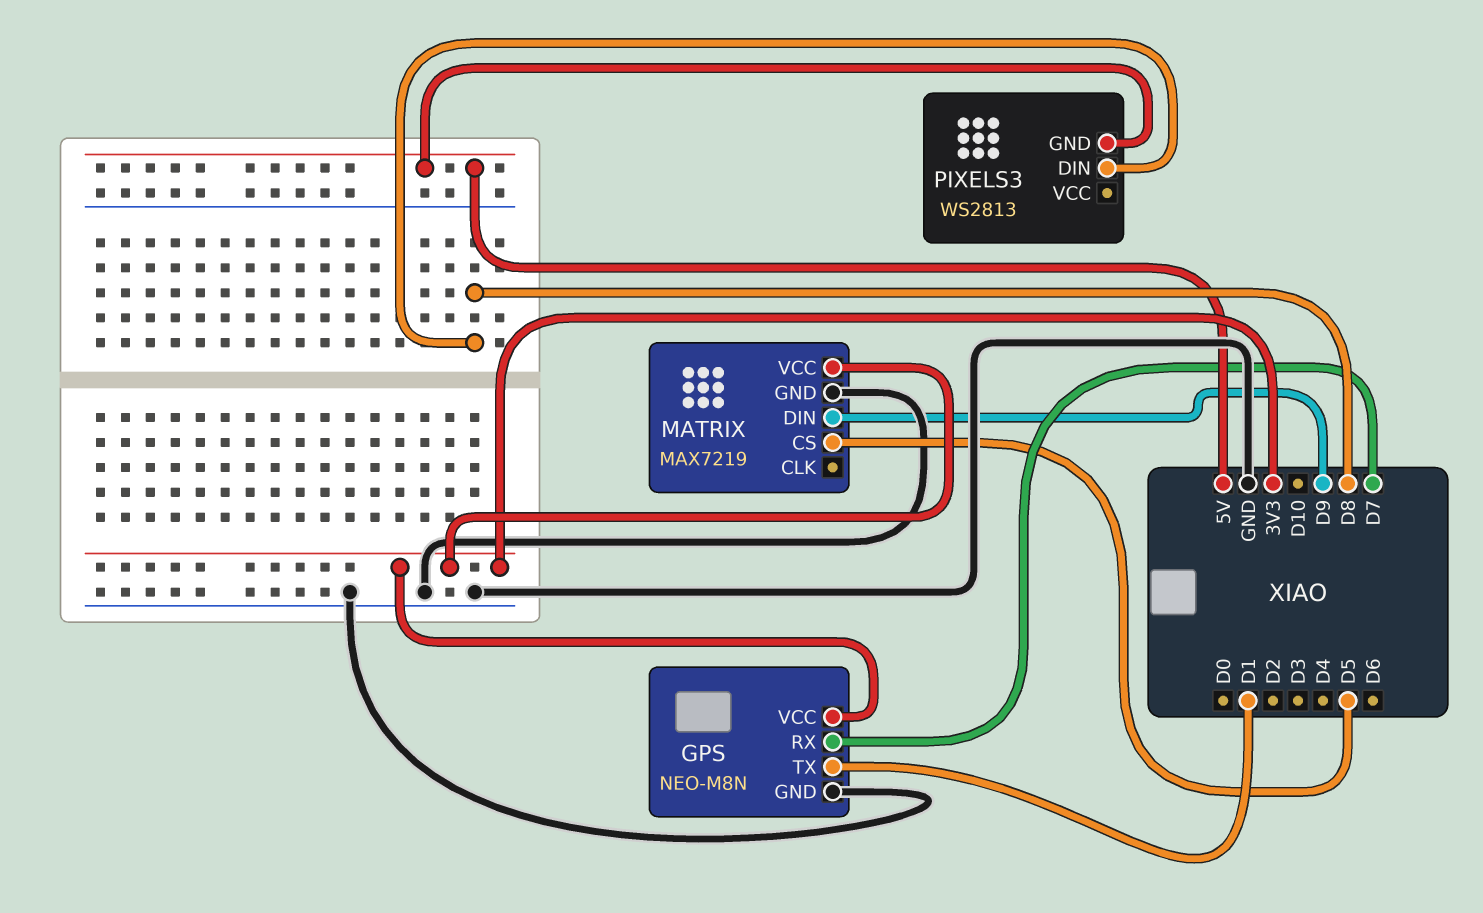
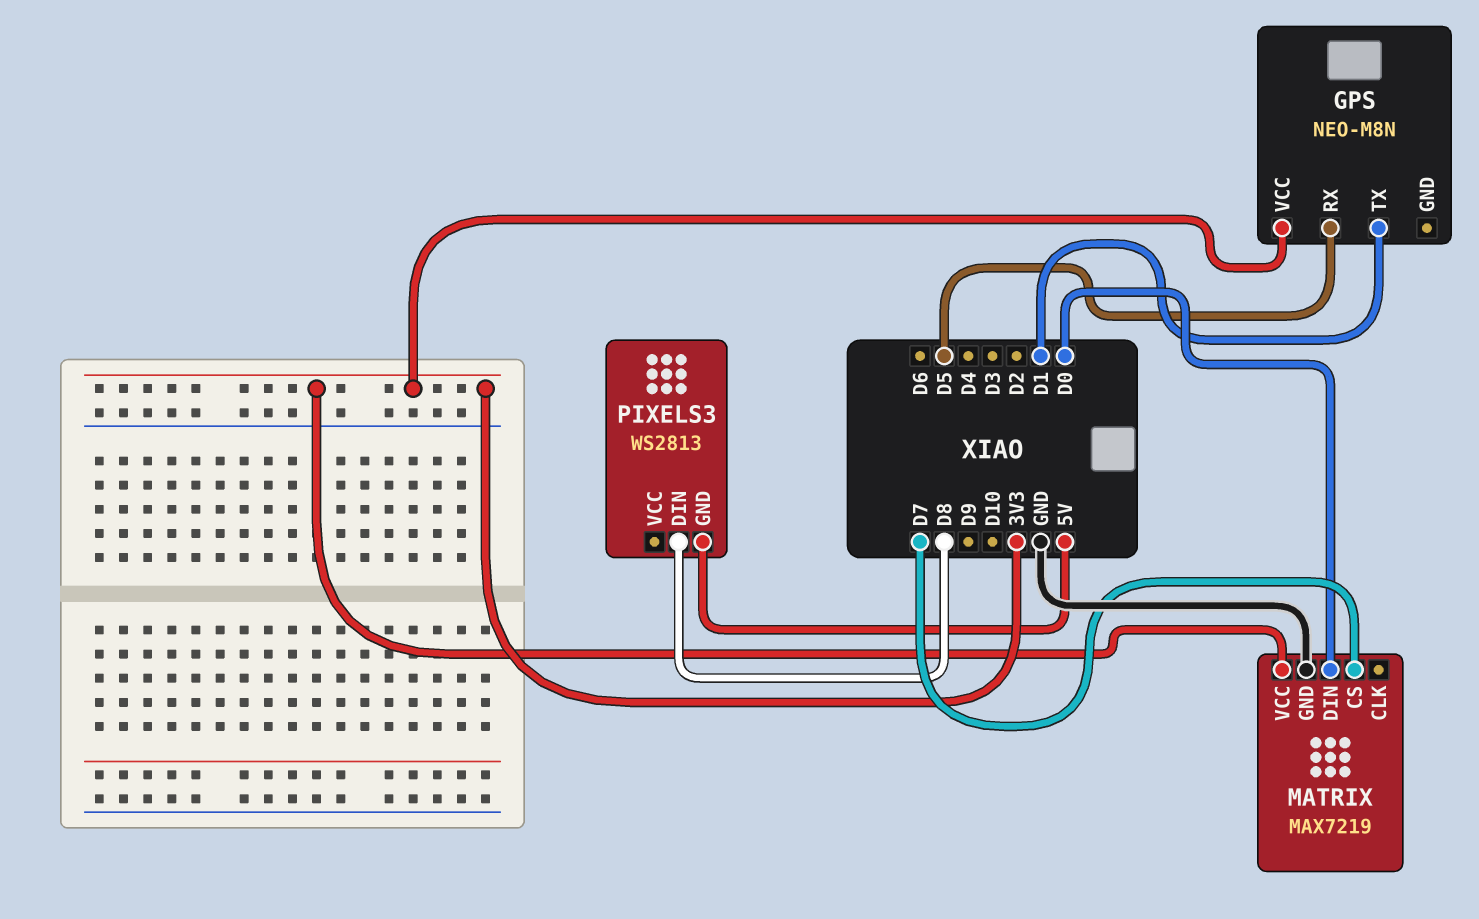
GPS pin GND: GND -> none
GPS pin RX: D7 -> D5
MATRIX pin CS: D5 -> D7
MATRIX pin DIN: D9 -> D0

